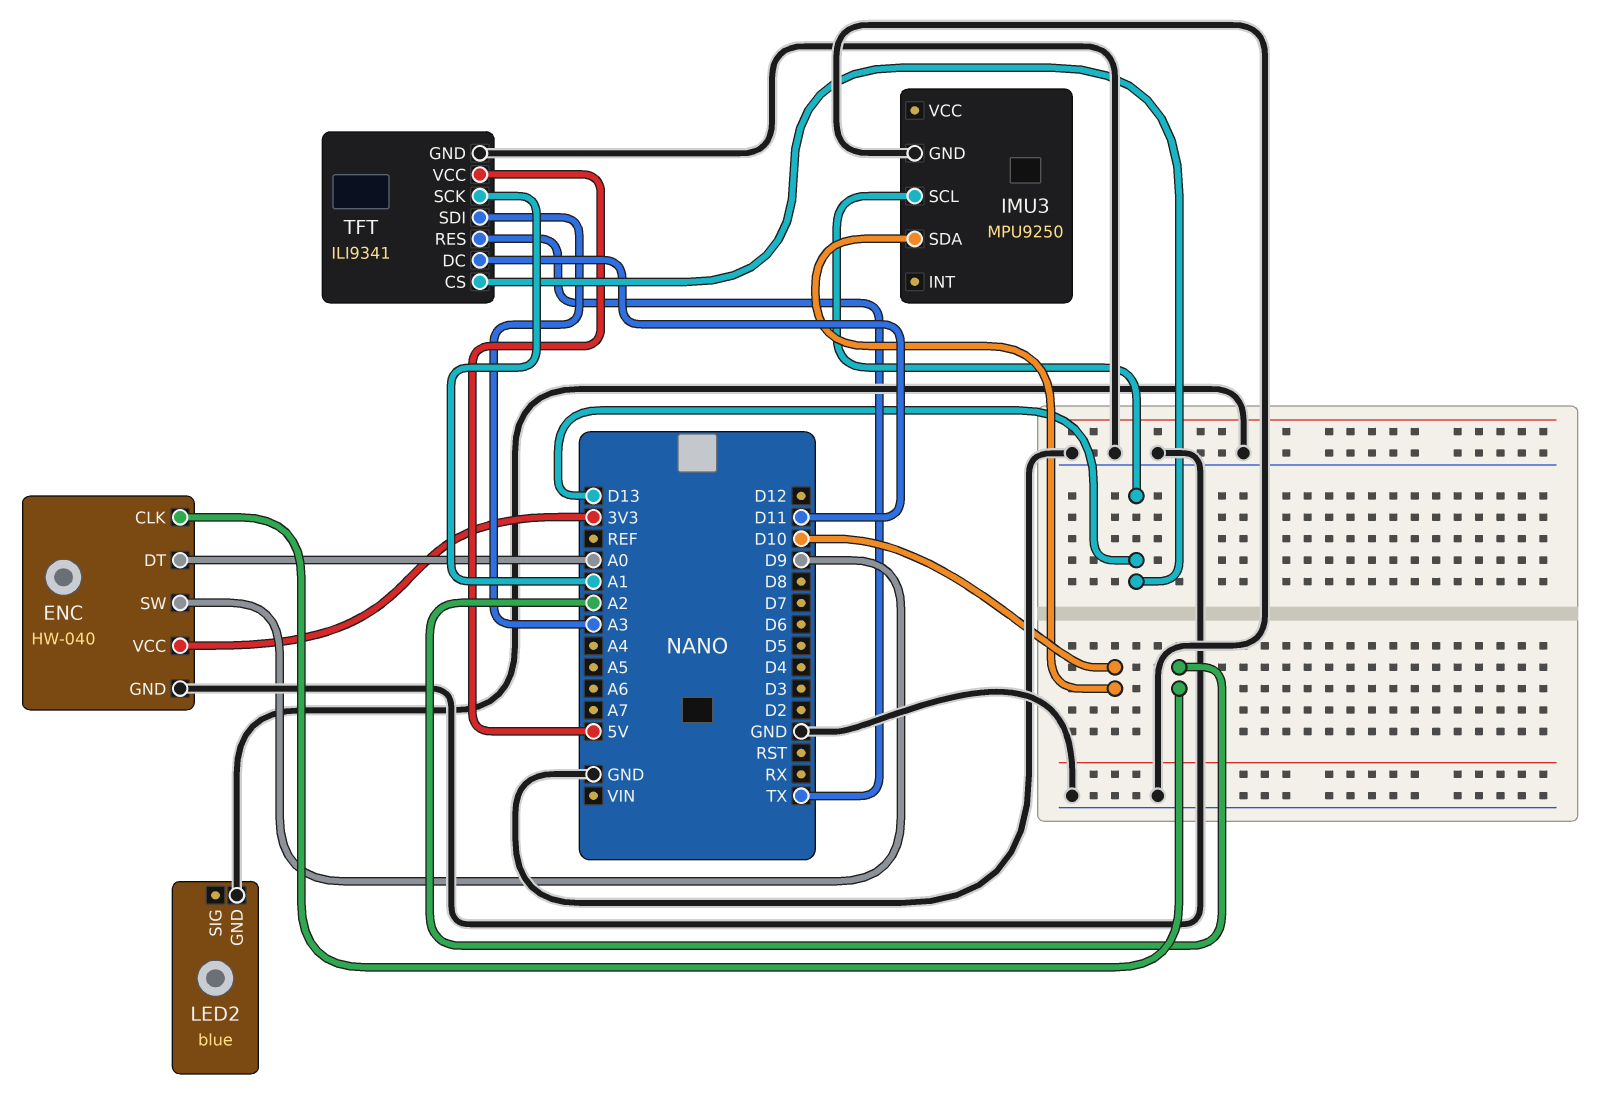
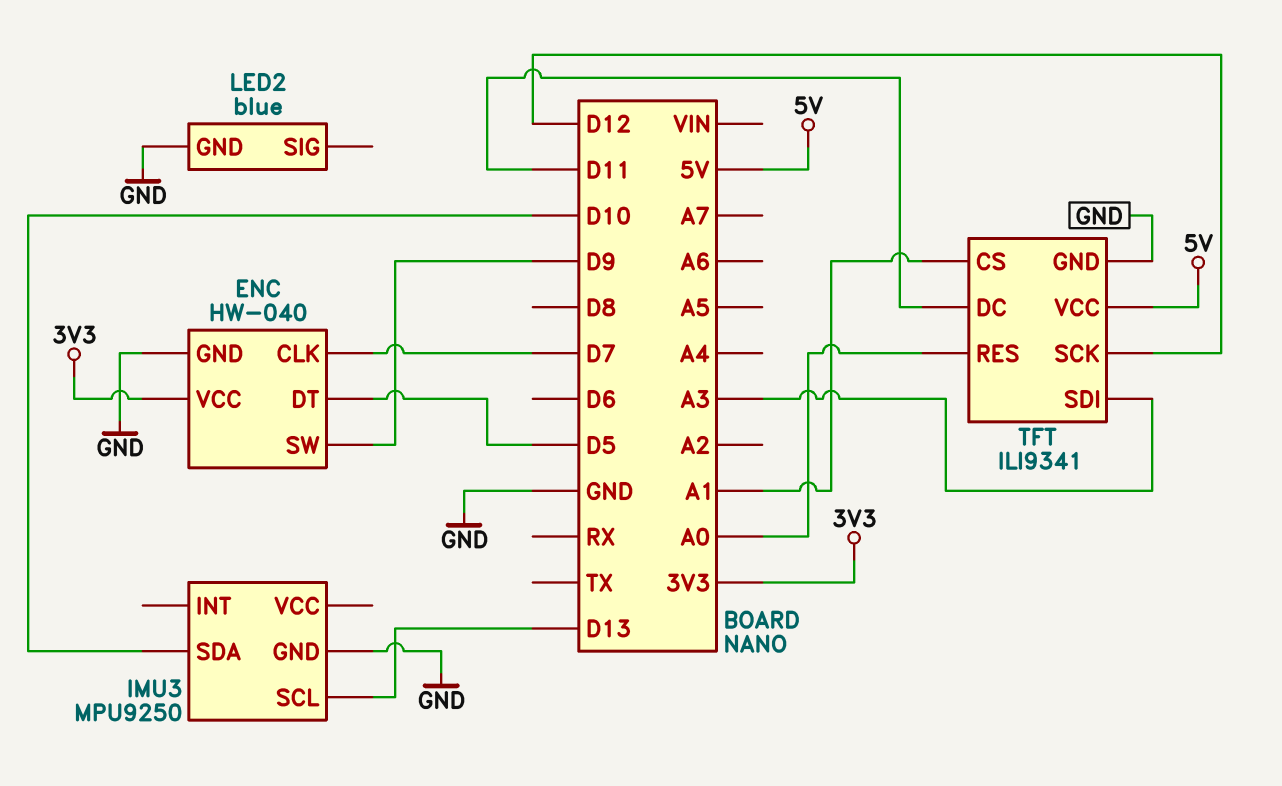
ENC pin CLK: A2 -> D7
ENC pin DT: A0 -> D5
TFT pin CS: D13 -> A1
TFT pin RES: TX -> A0
TFT pin SCK: A1 -> D12

